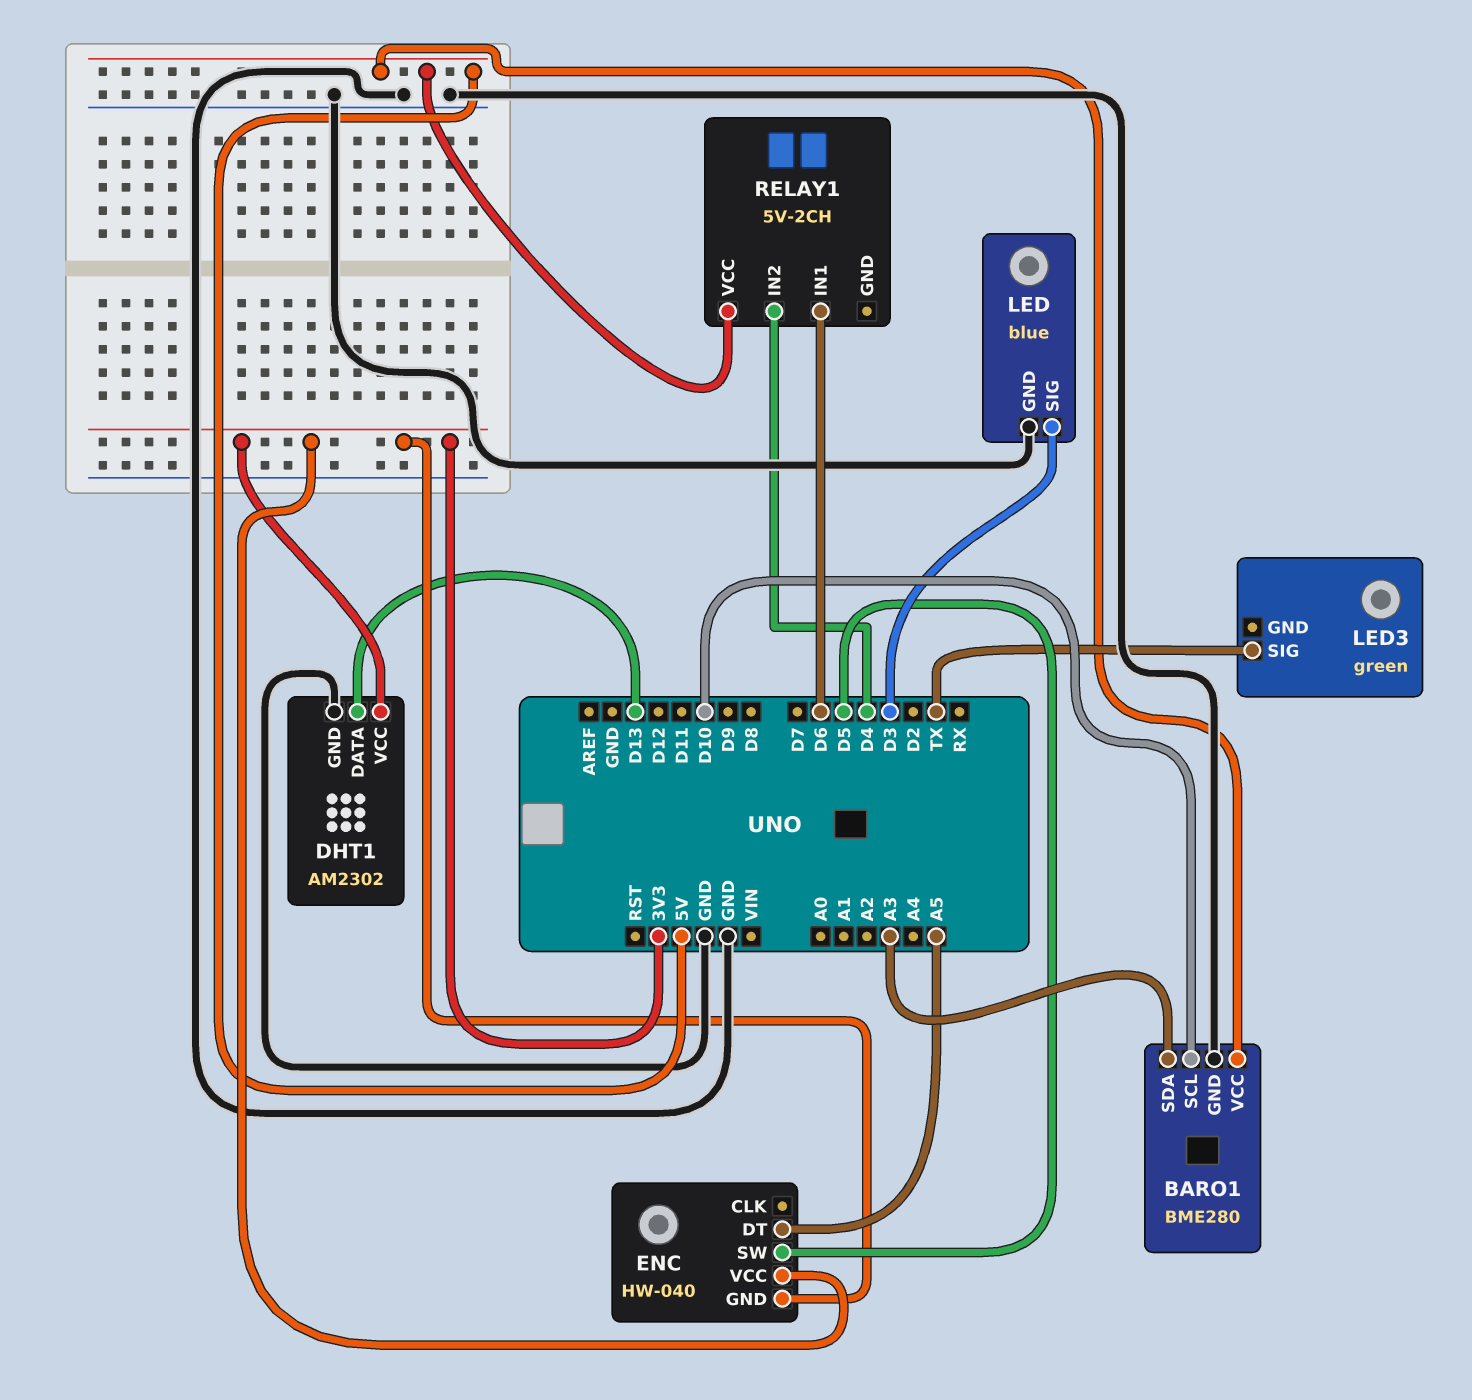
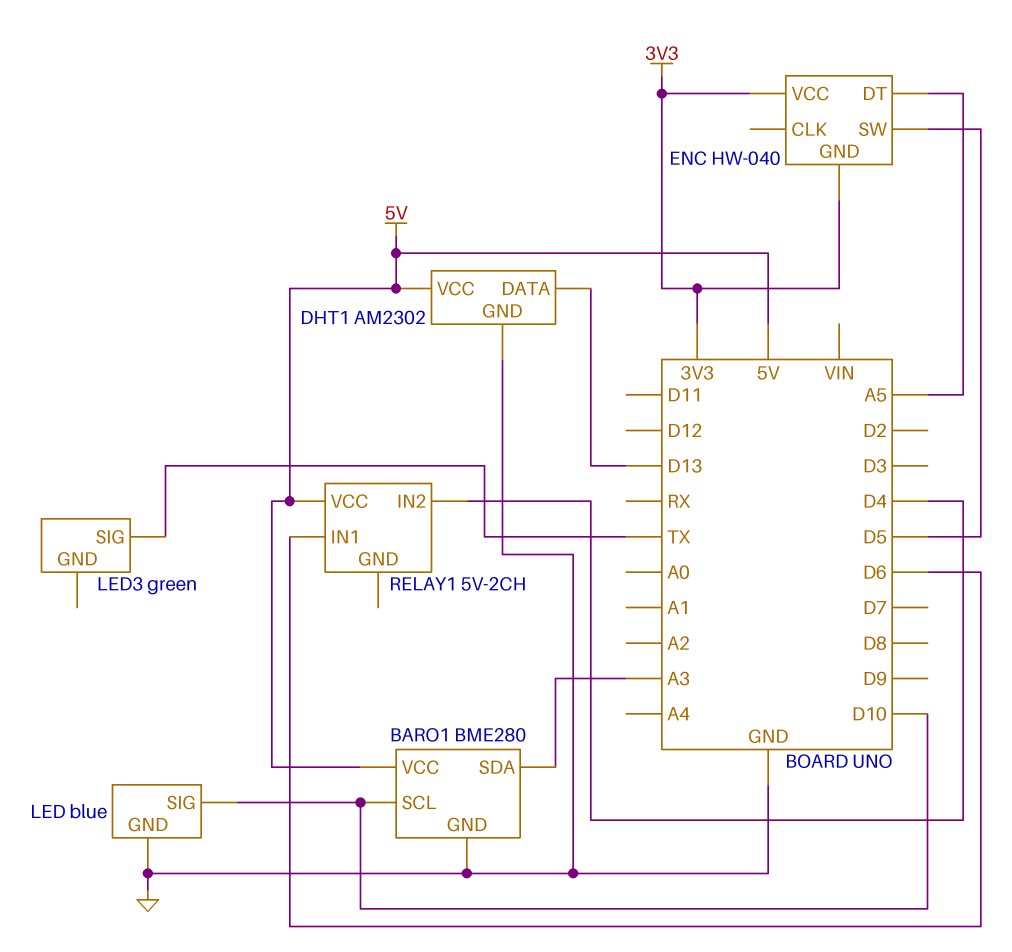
DHT1 pin VCC: 3V3 -> 5V
LED pin SIG: D3 -> D10

